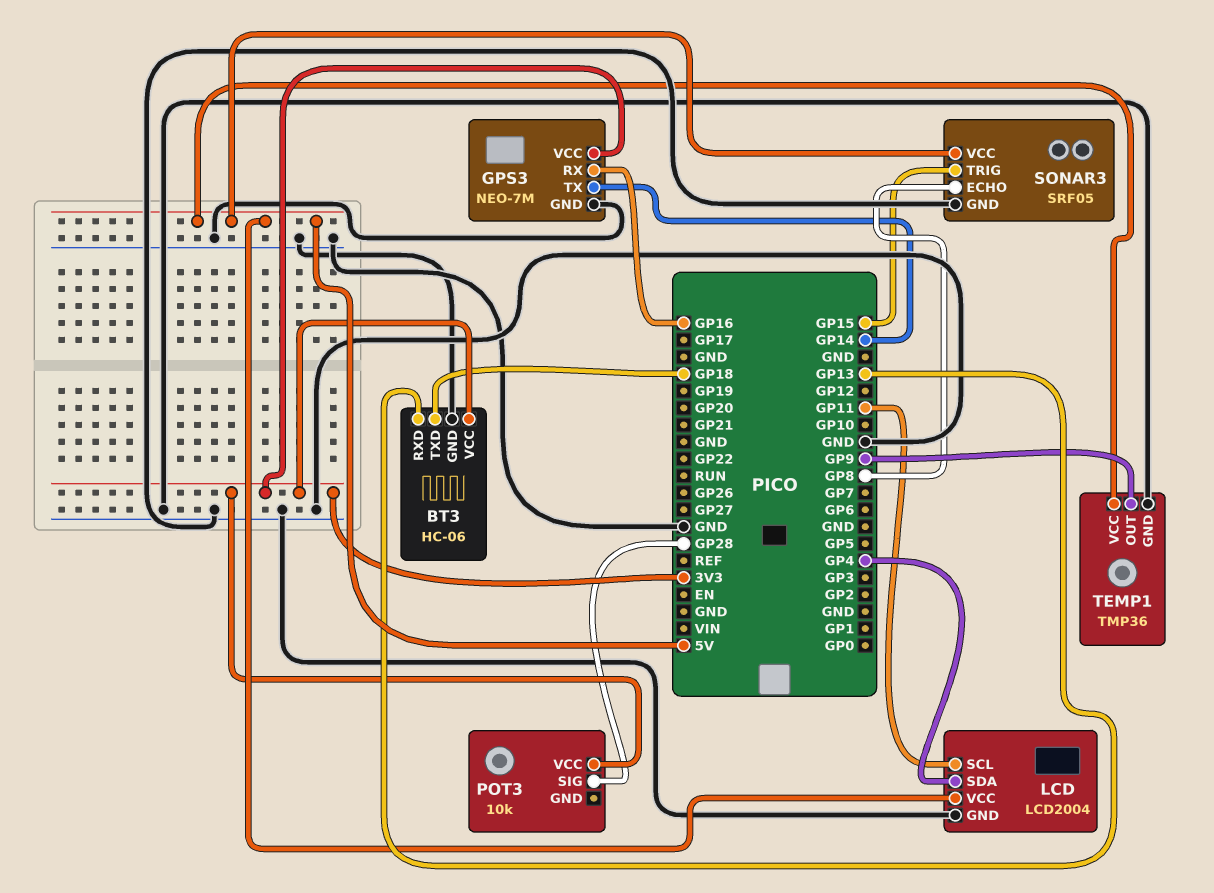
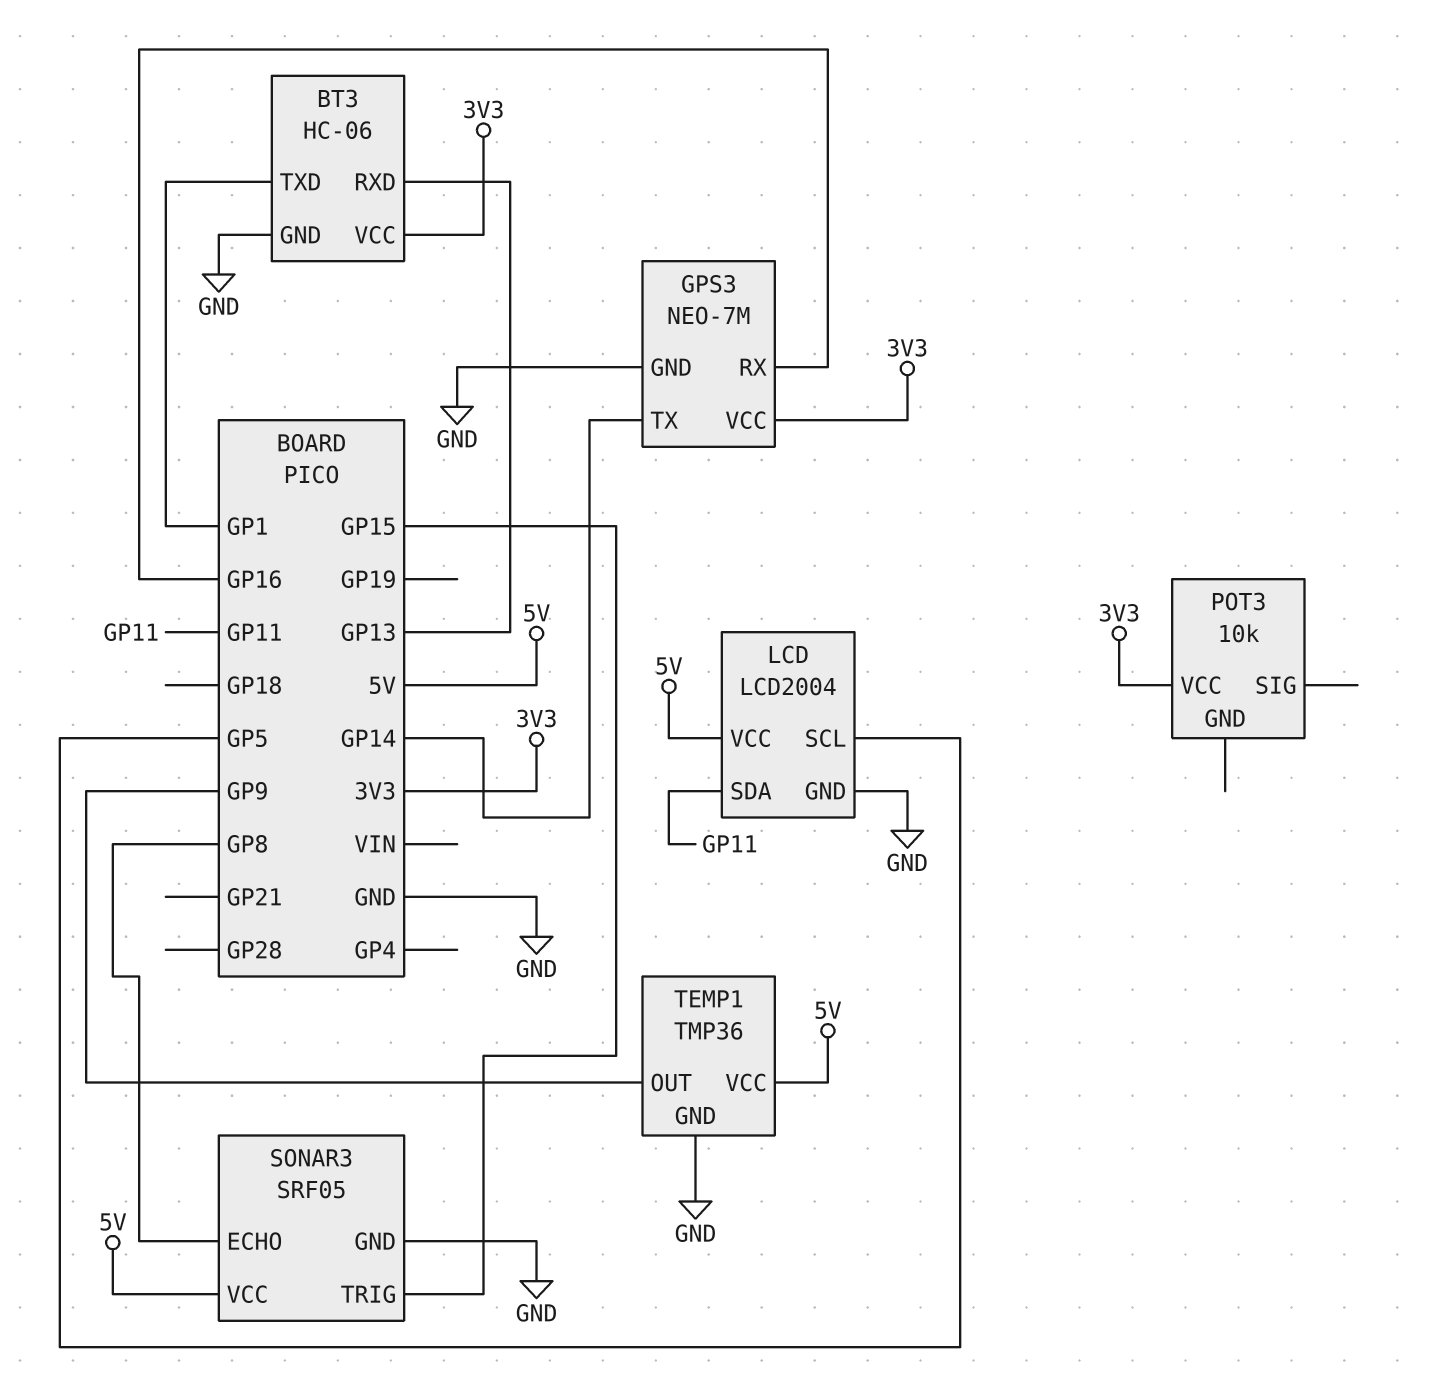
BT3 pin TXD: GP18 -> GP1
LCD pin SCL: GP11 -> GP5
LCD pin SDA: GP4 -> GP11
POT3 pin SIG: GP28 -> none

